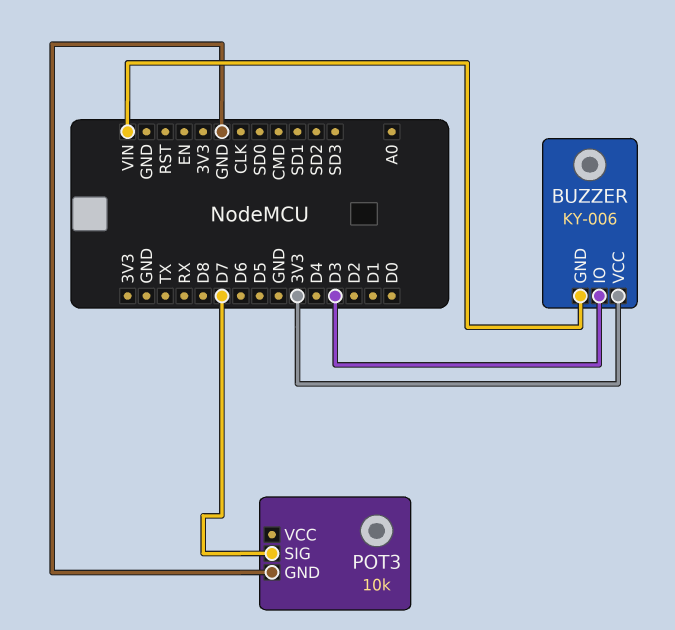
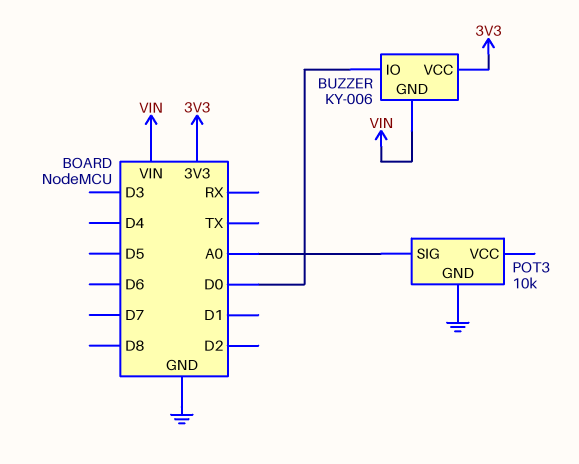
BUZZER pin IO: D3 -> D0
POT3 pin SIG: D7 -> A0

